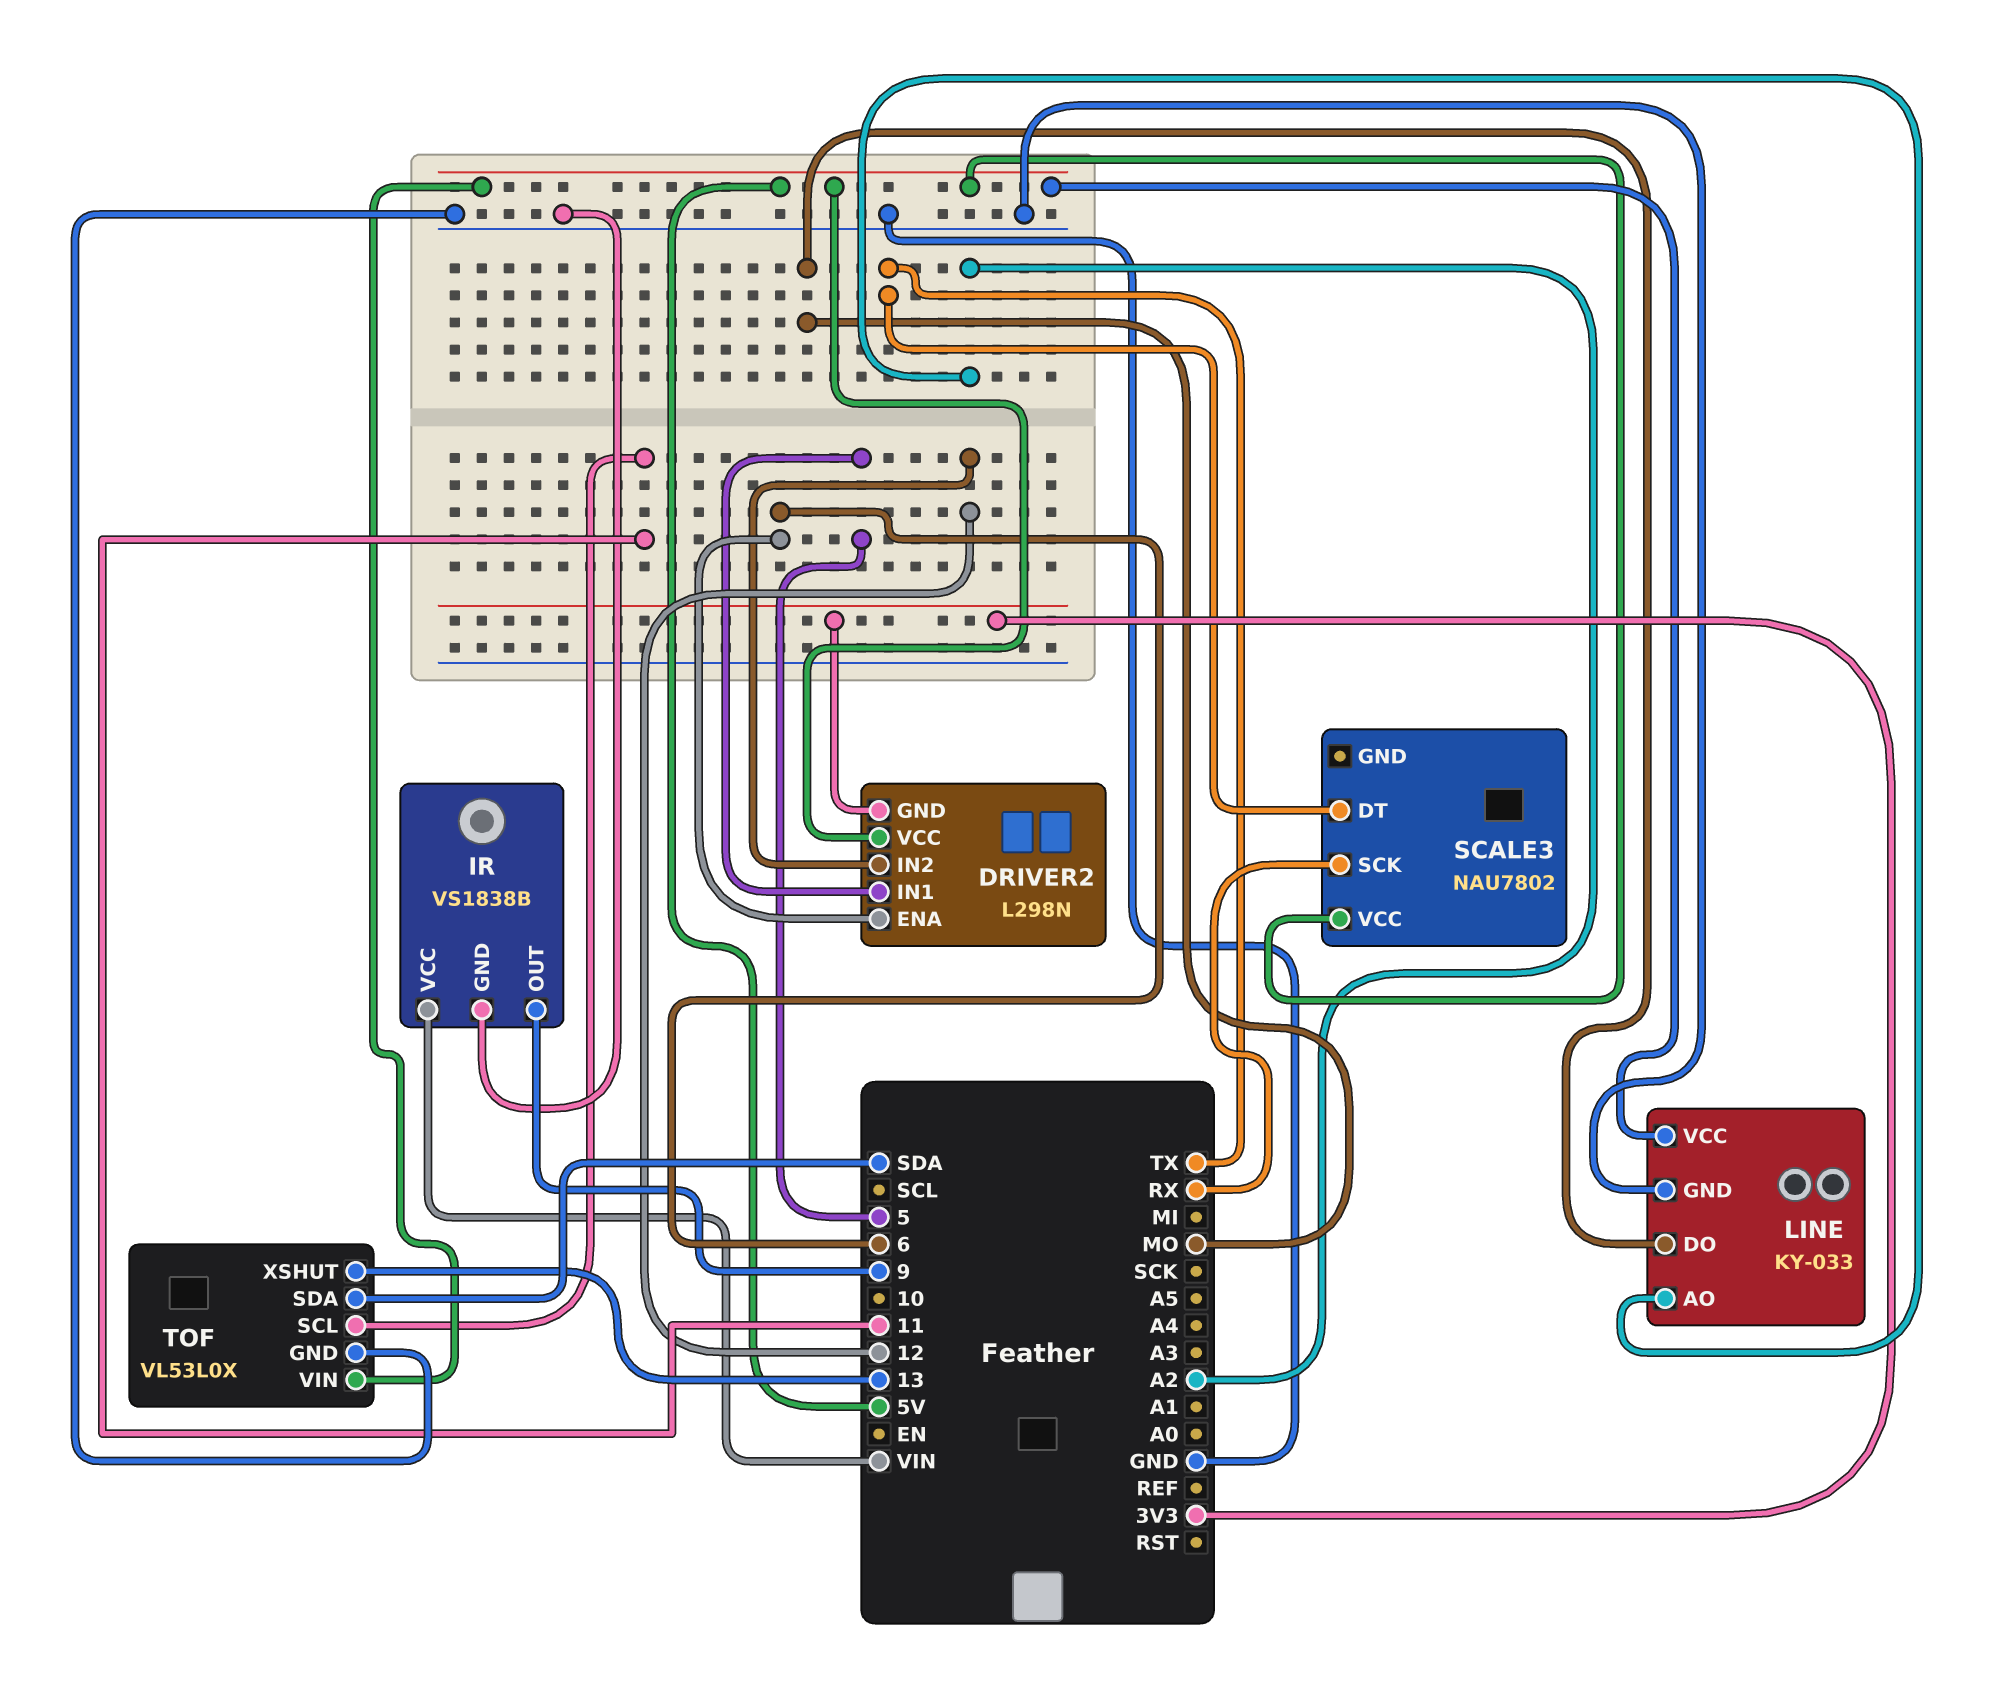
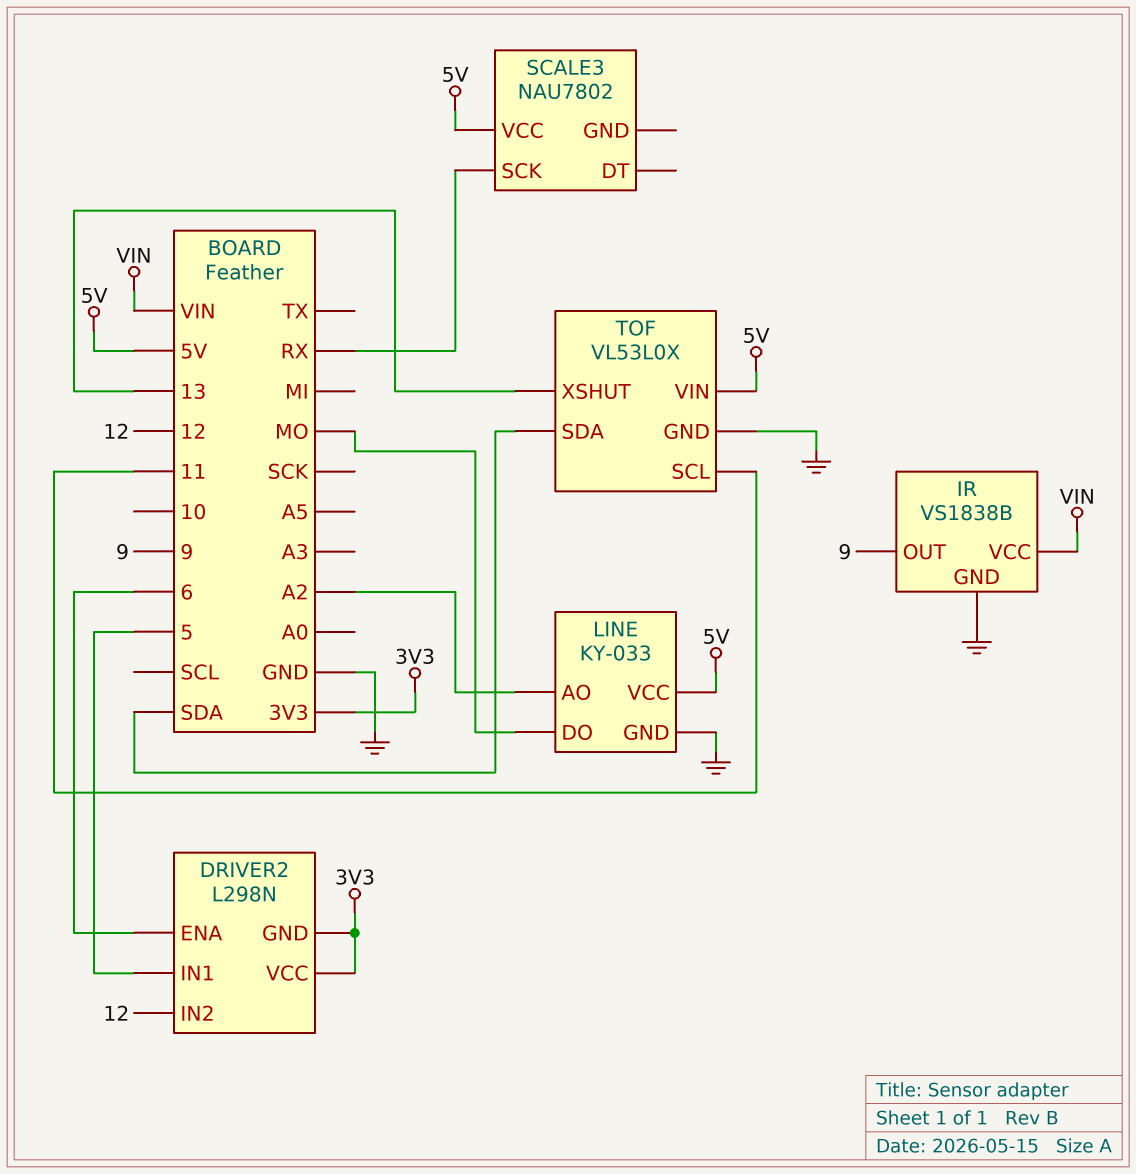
DRIVER2 pin VCC: 5V -> 3V3
SCALE3 pin DT: TX -> none

